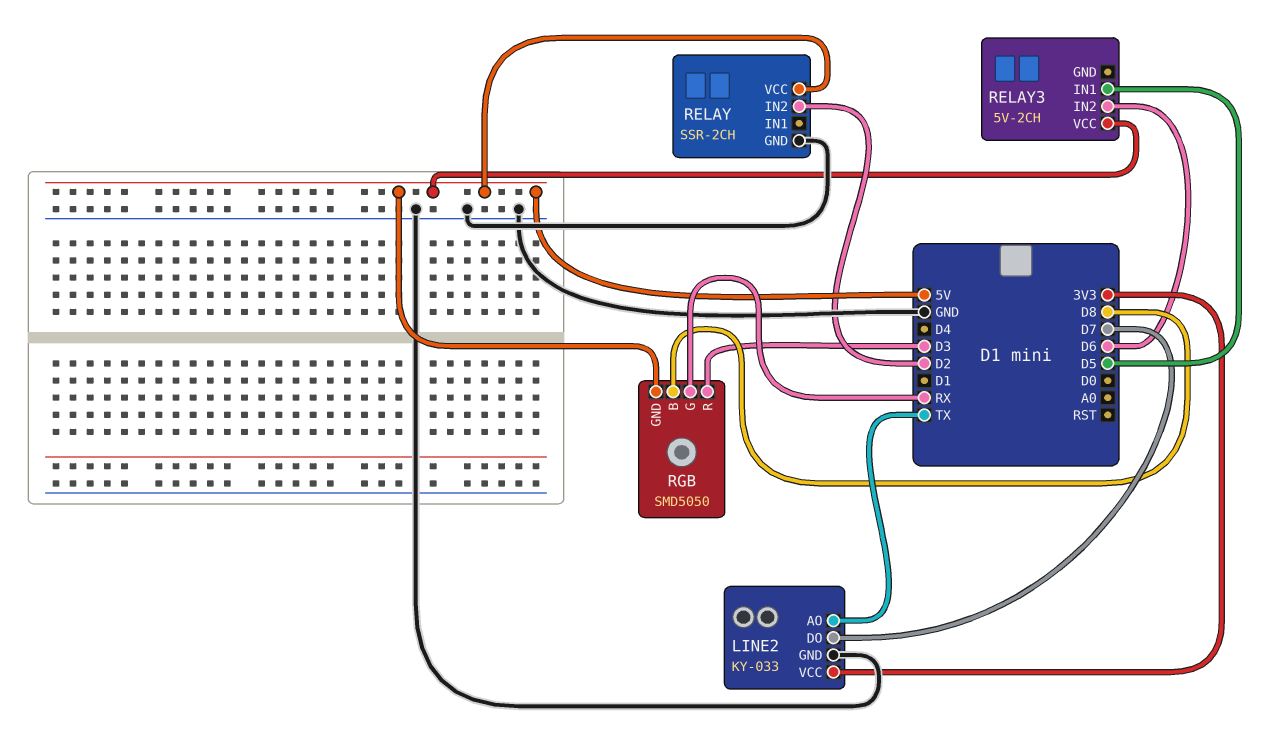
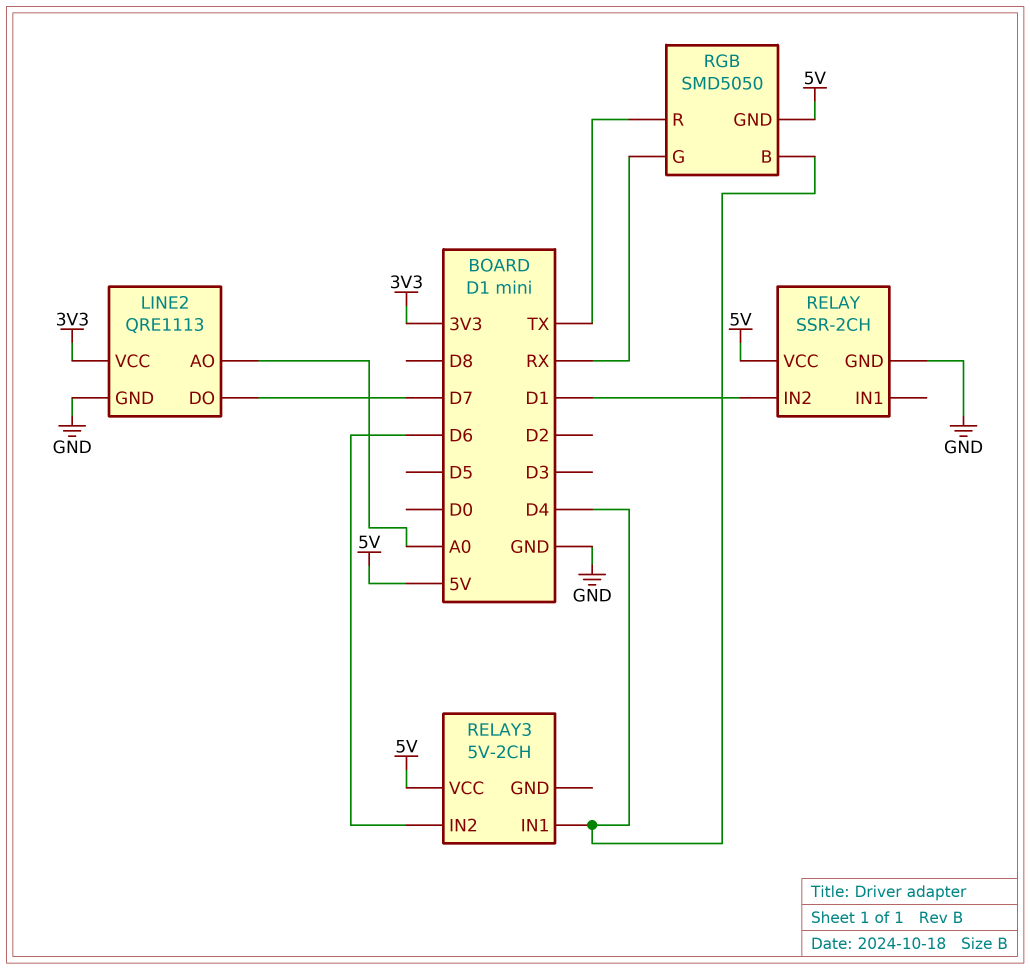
LINE2: KY-033 -> QRE1113
LINE2 pin AO: TX -> A0
RELAY pin IN2: D2 -> D1
RELAY3 pin IN1: D5 -> D4
RGB pin B: D8 -> D4
RGB pin R: D3 -> TX

